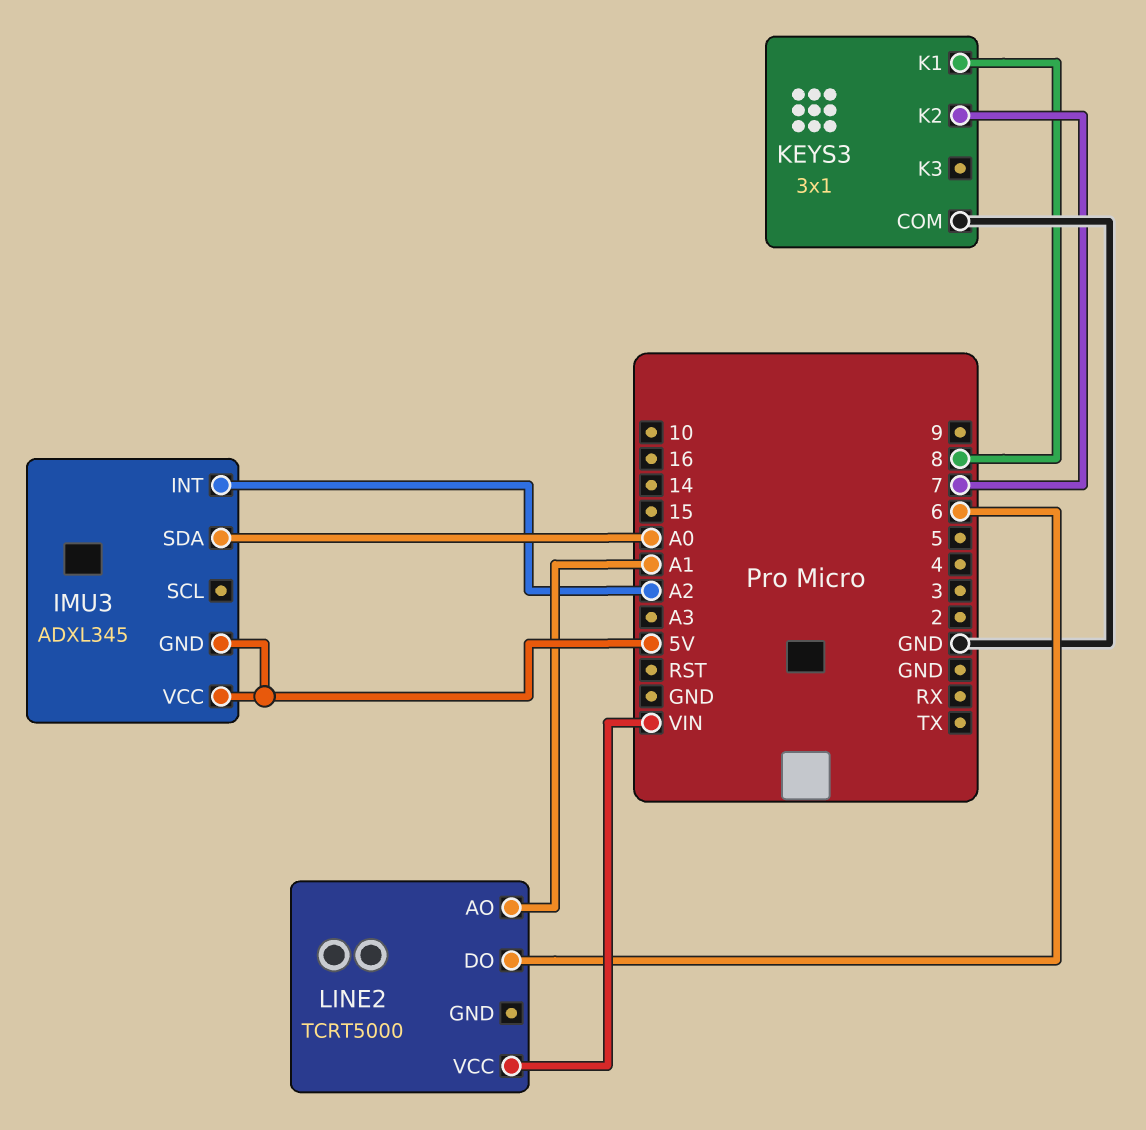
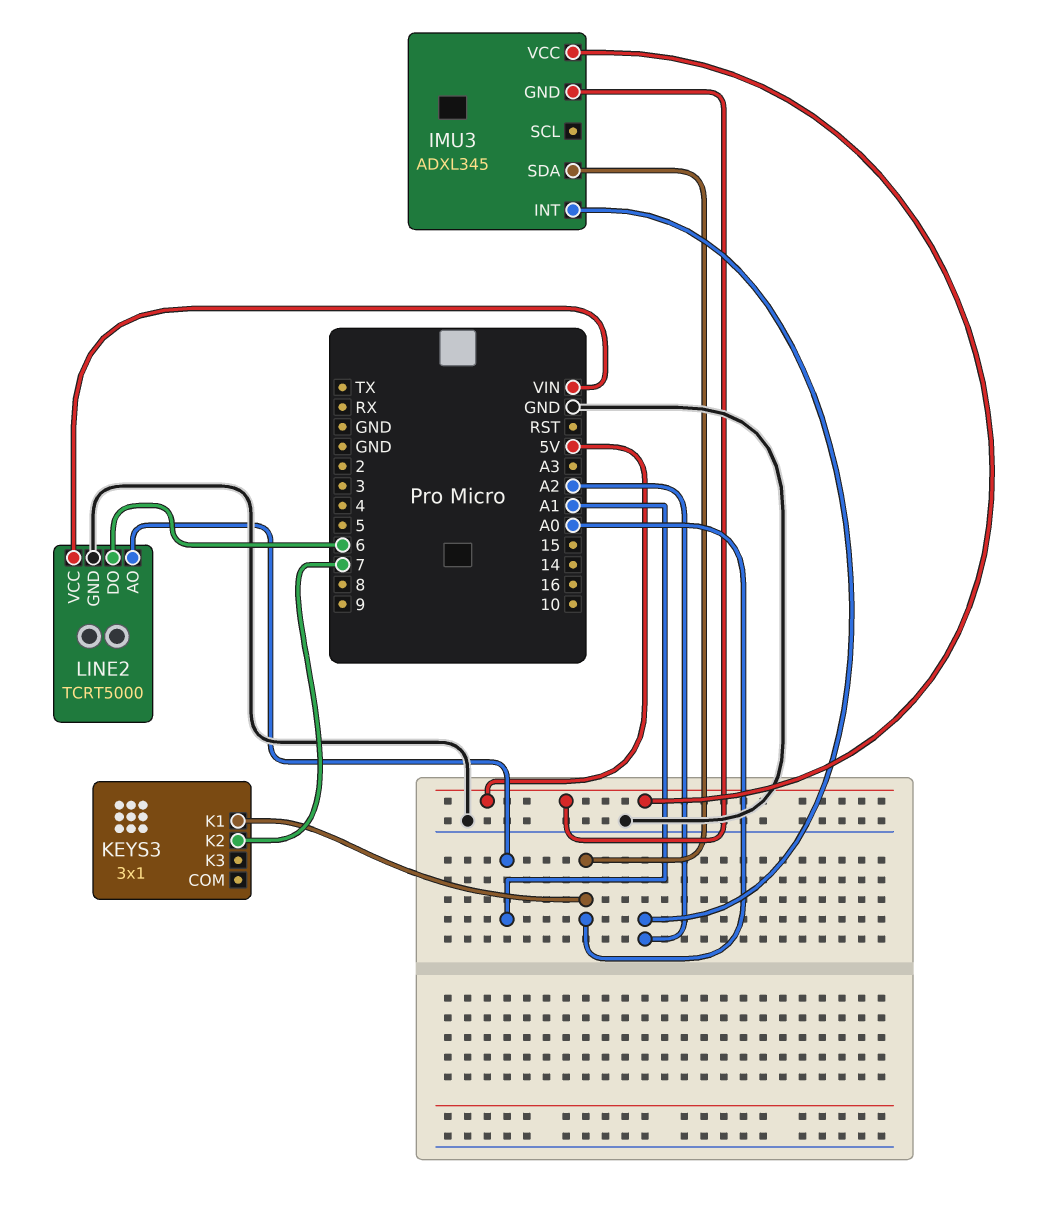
KEYS3 pin COM: GND -> none
KEYS3 pin K1: 8 -> A0
LINE2 pin GND: none -> GND

